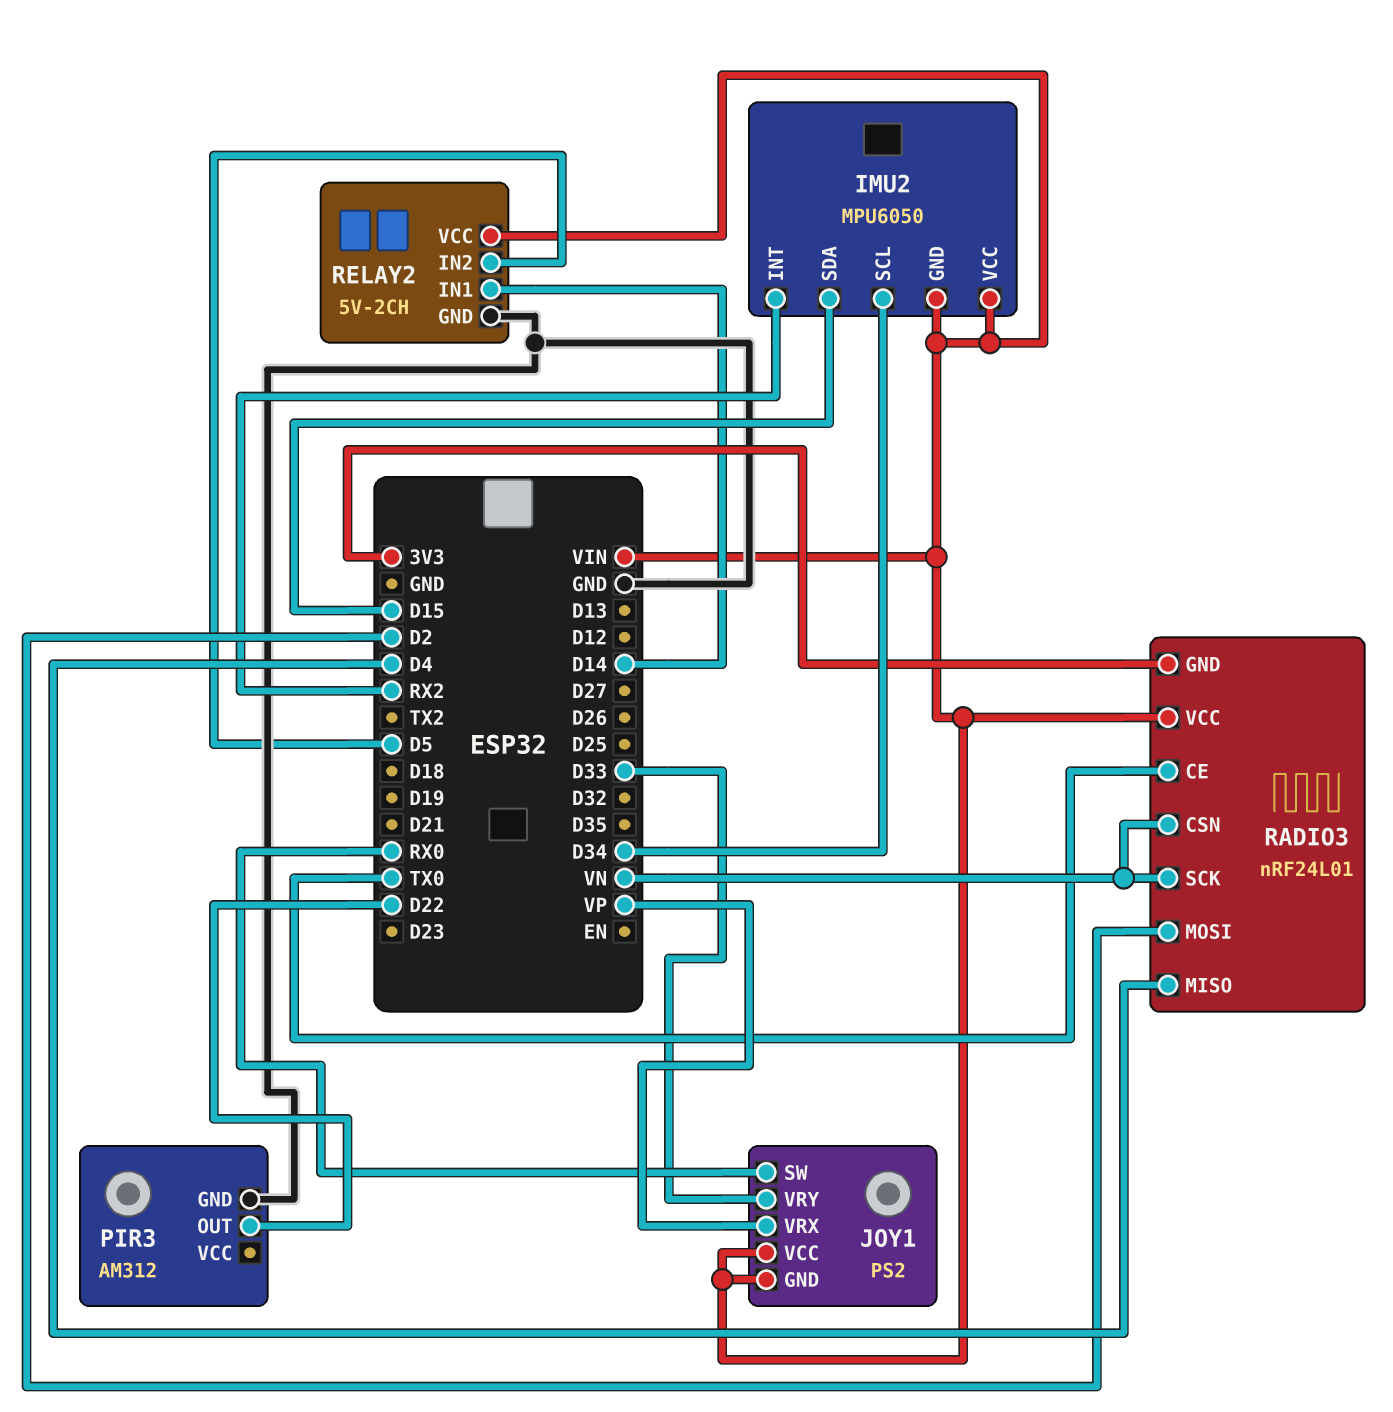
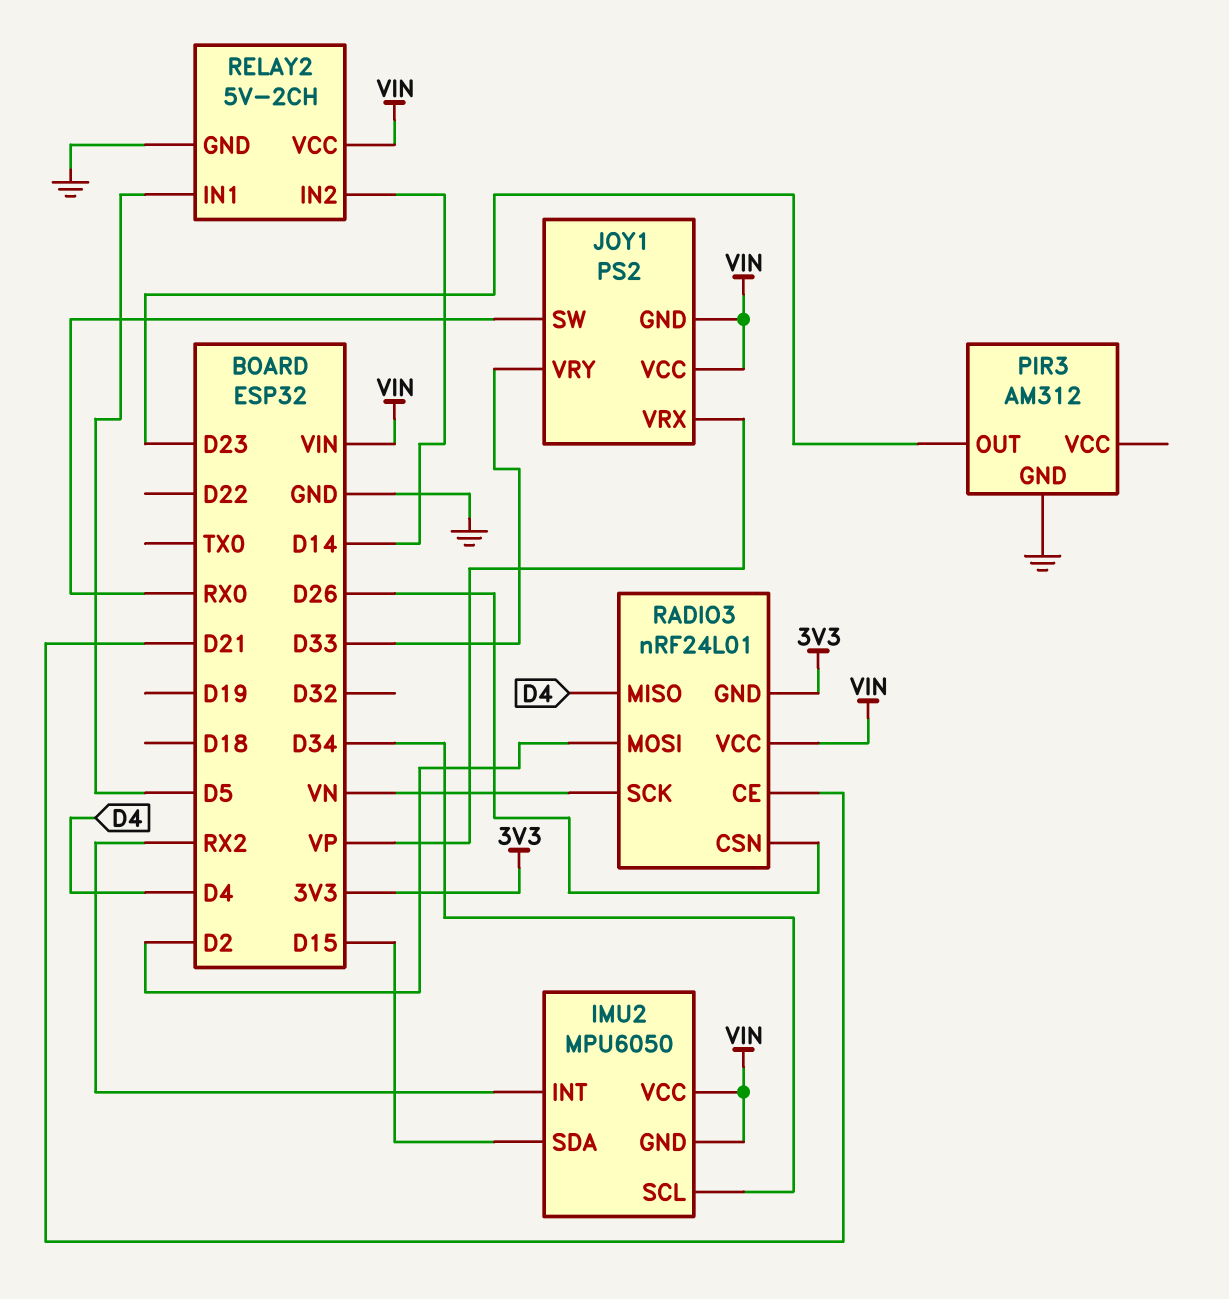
PIR3 pin OUT: D22 -> D23
RADIO3 pin CE: TX0 -> D21
RADIO3 pin CSN: VN -> D26
RELAY2 pin IN1: D14 -> D5
RELAY2 pin IN2: D5 -> D14

